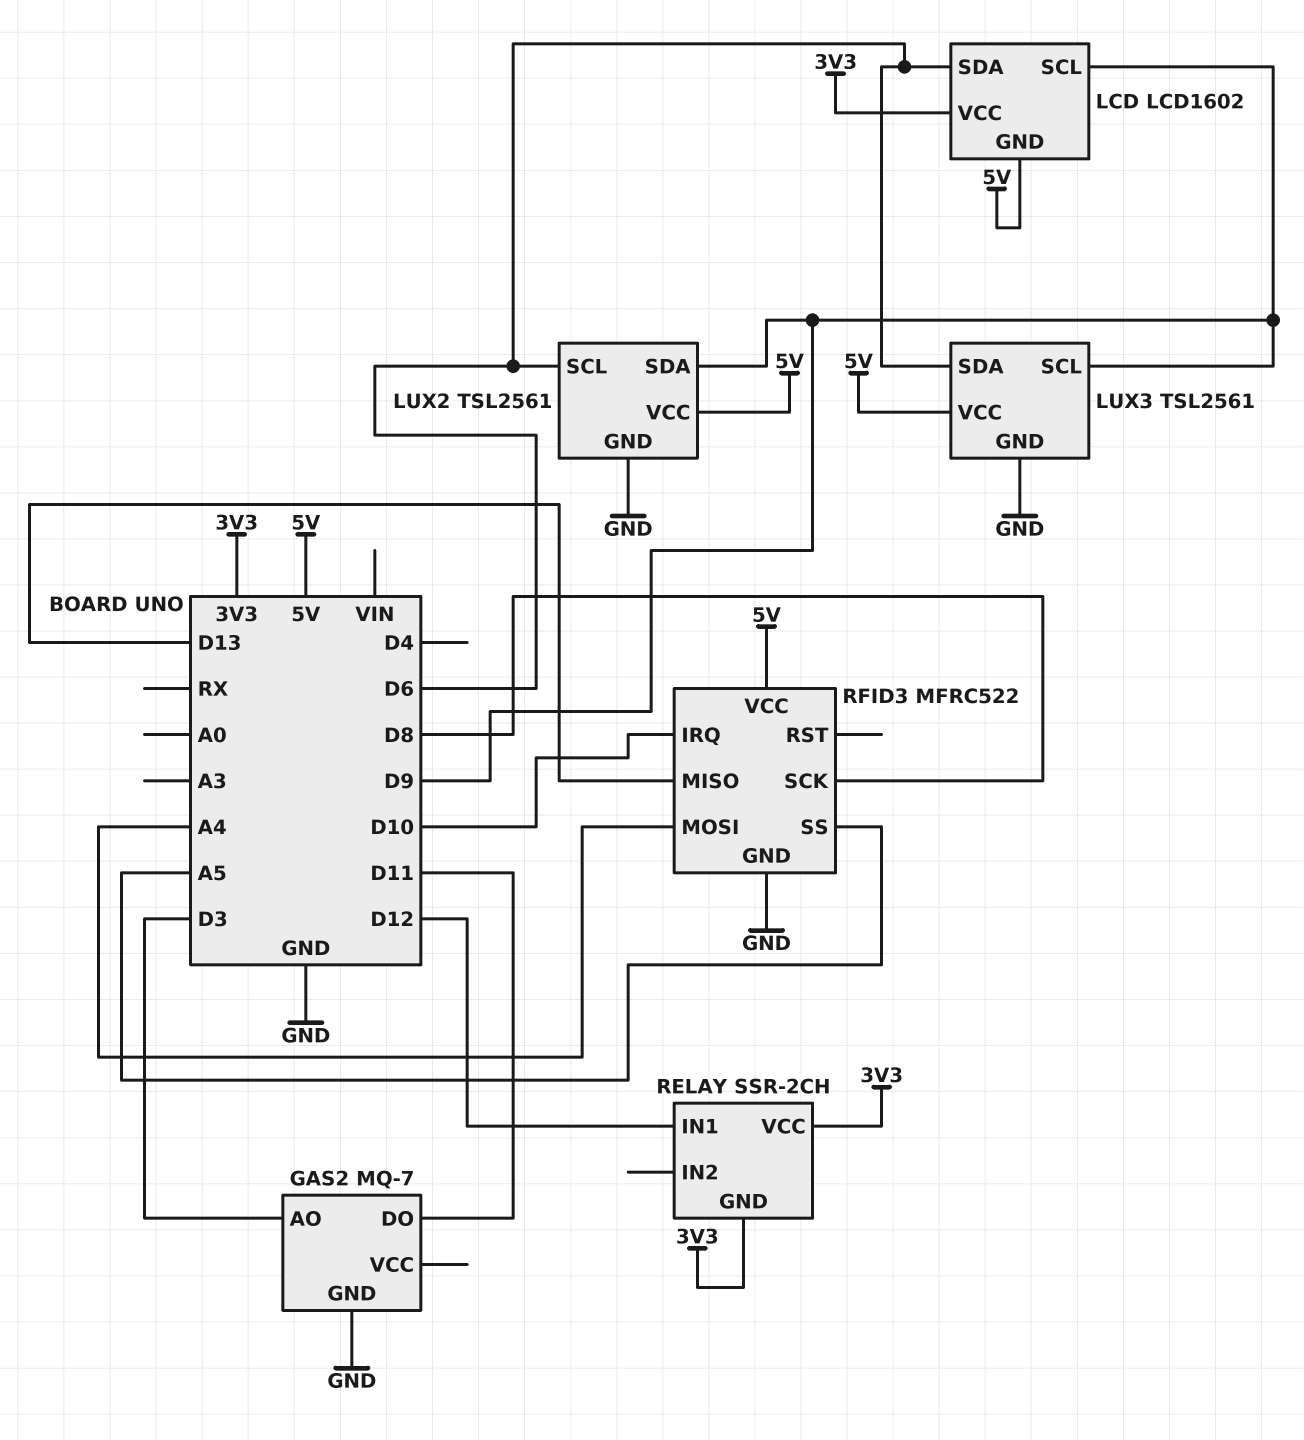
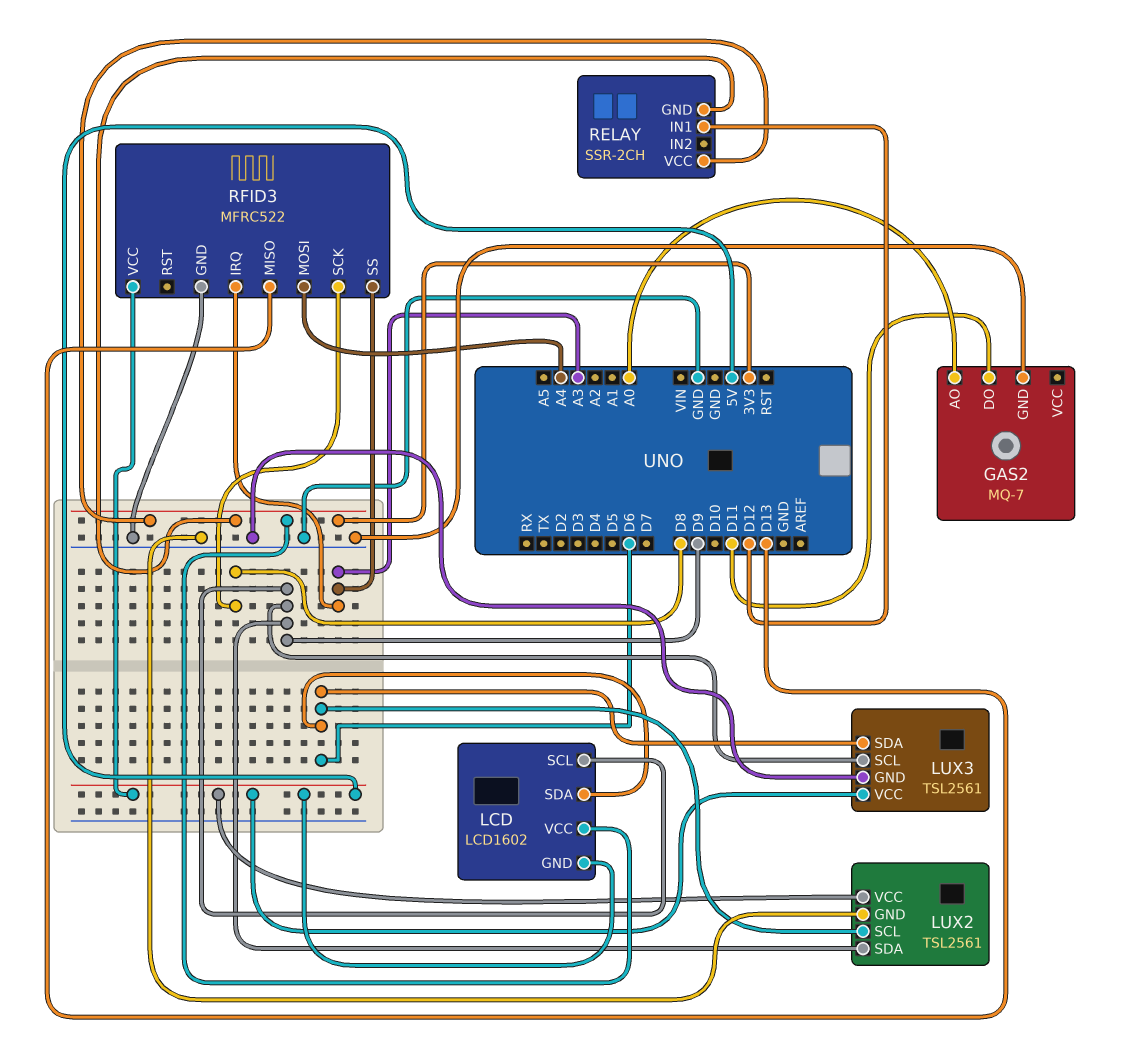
GAS2 pin AO: D3 -> A0
RFID3 pin IRQ: D10 -> A3
RFID3 pin SS: A5 -> A3

